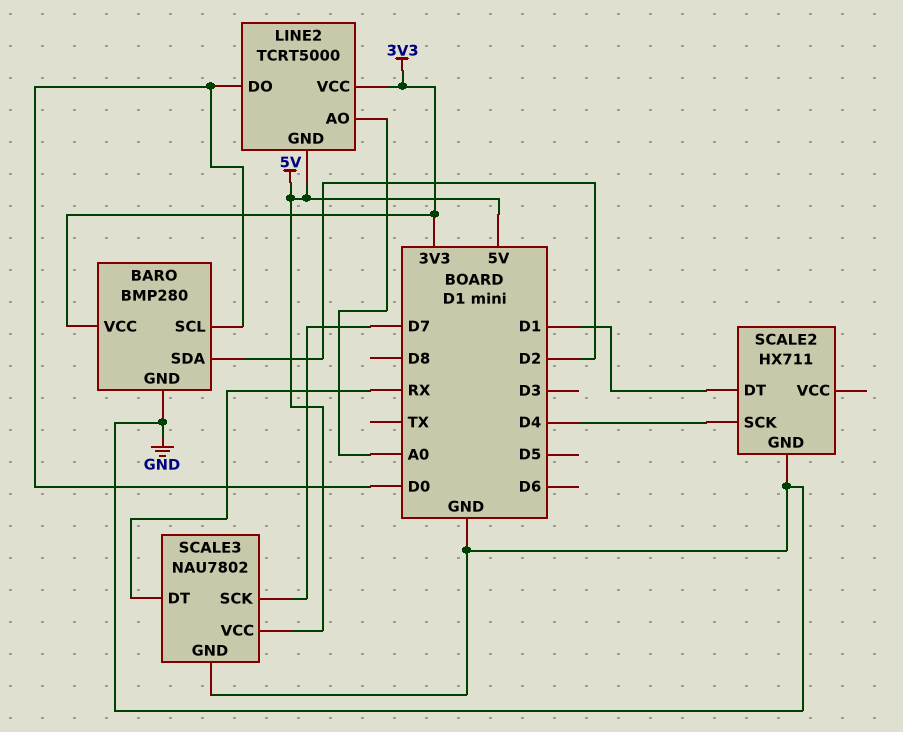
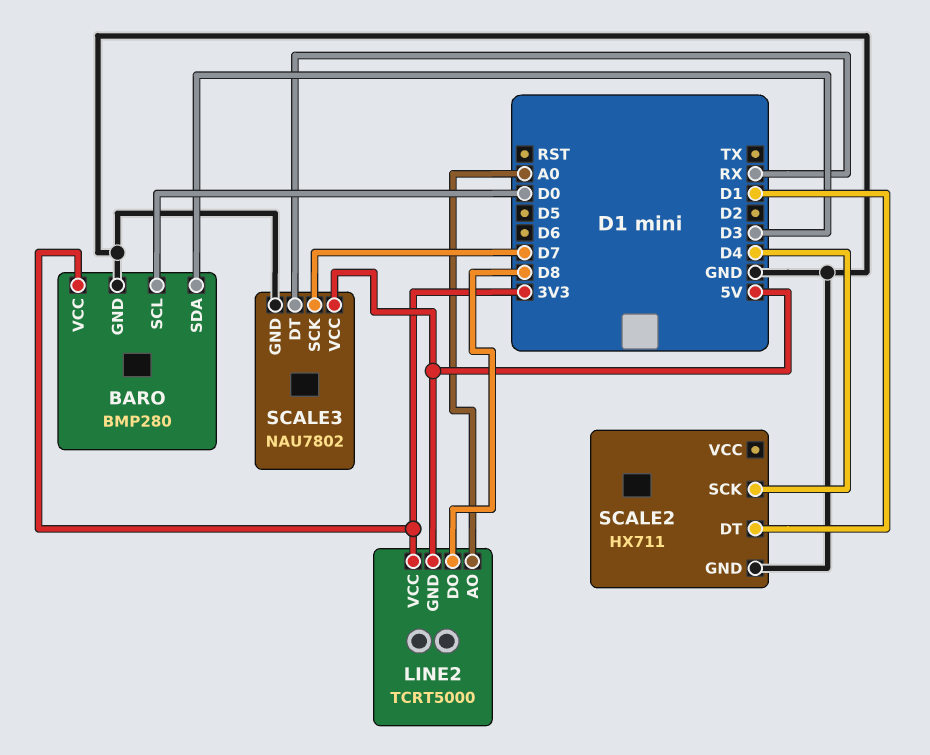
BARO pin SDA: D2 -> D3
LINE2 pin DO: D0 -> D8

